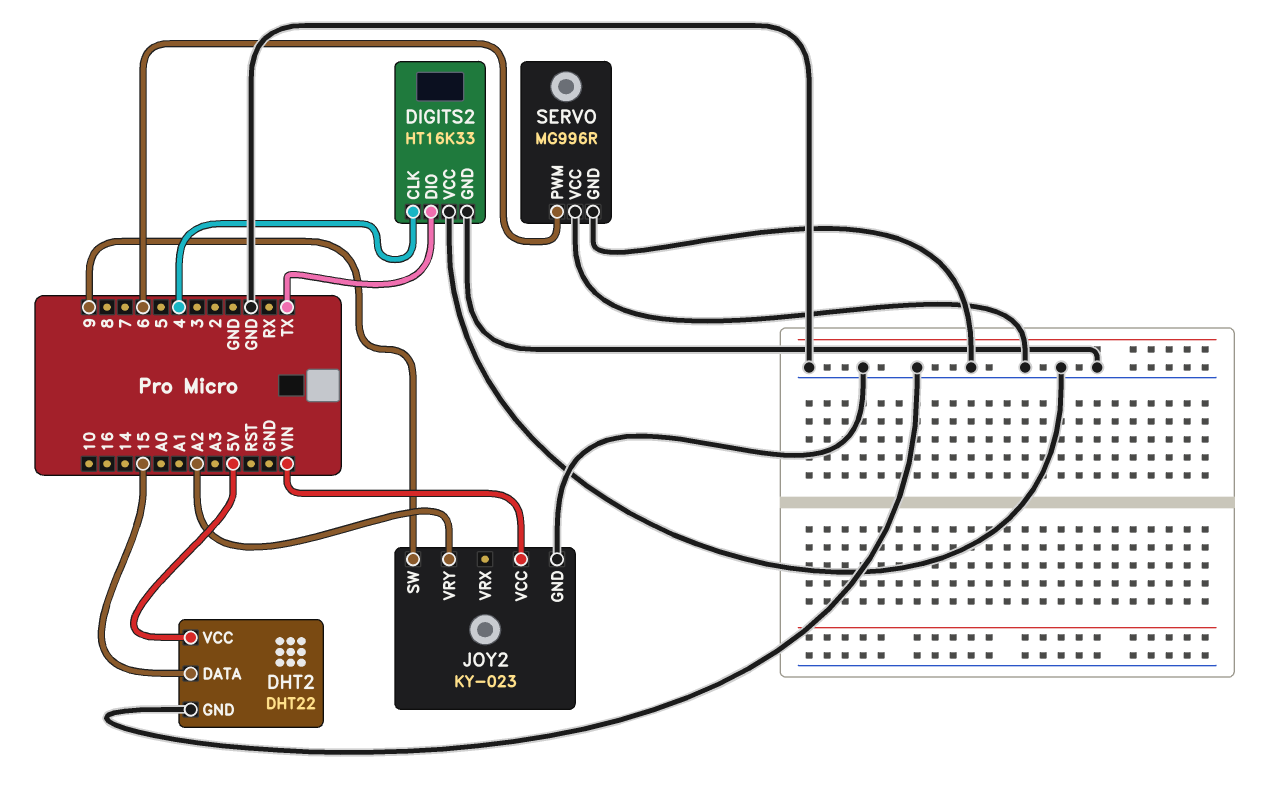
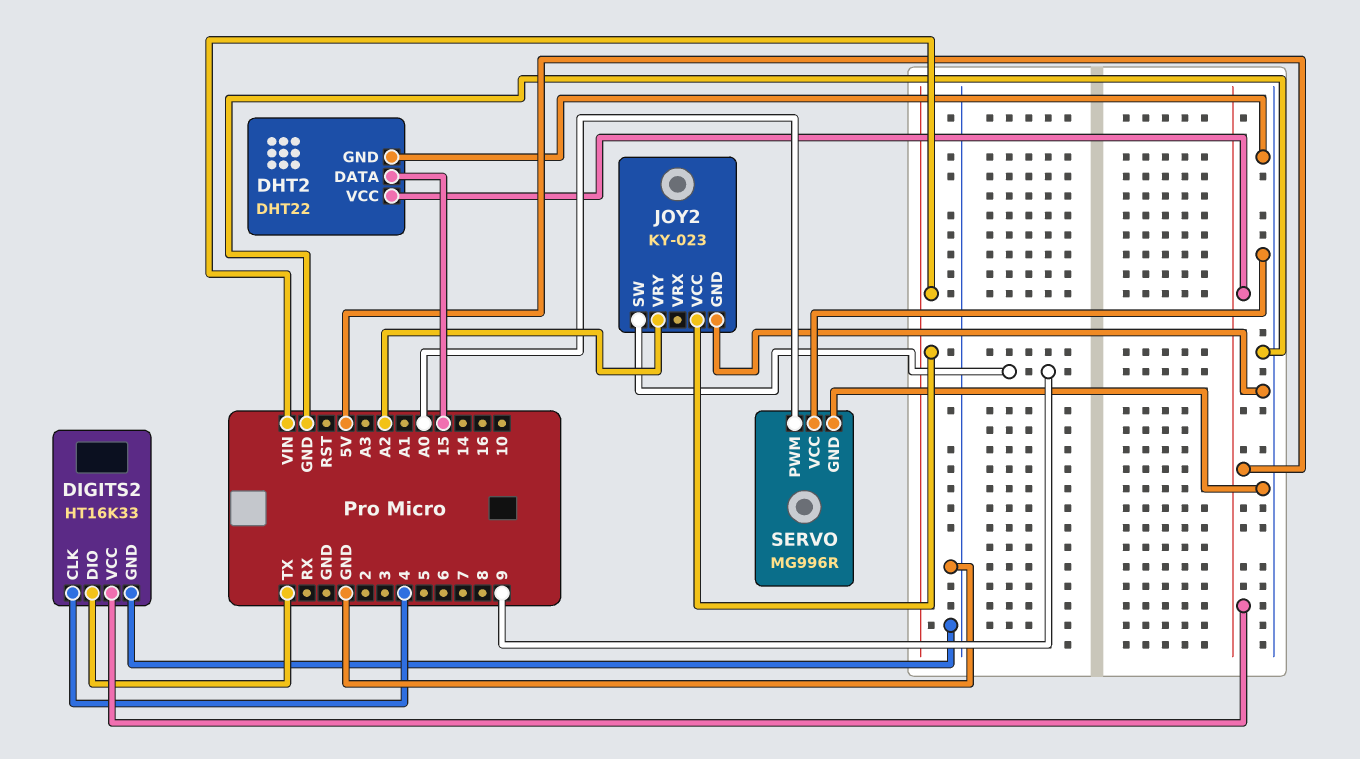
DIGITS2 pin VCC: GND -> 5V
SERVO pin PWM: 6 -> A0

